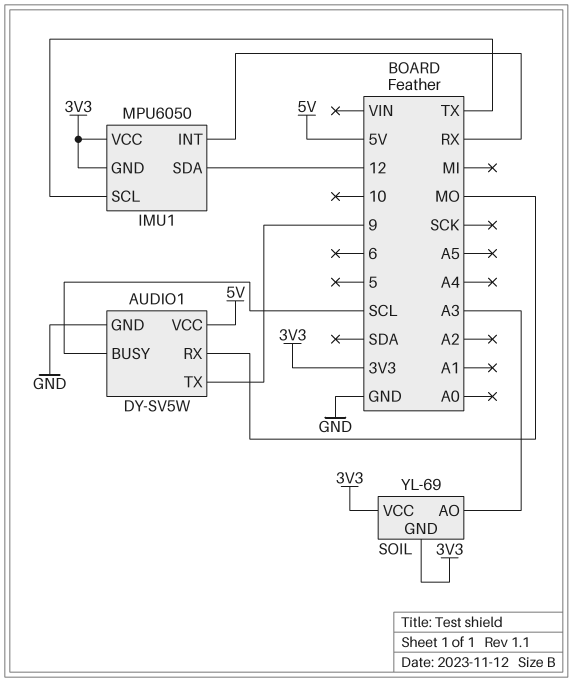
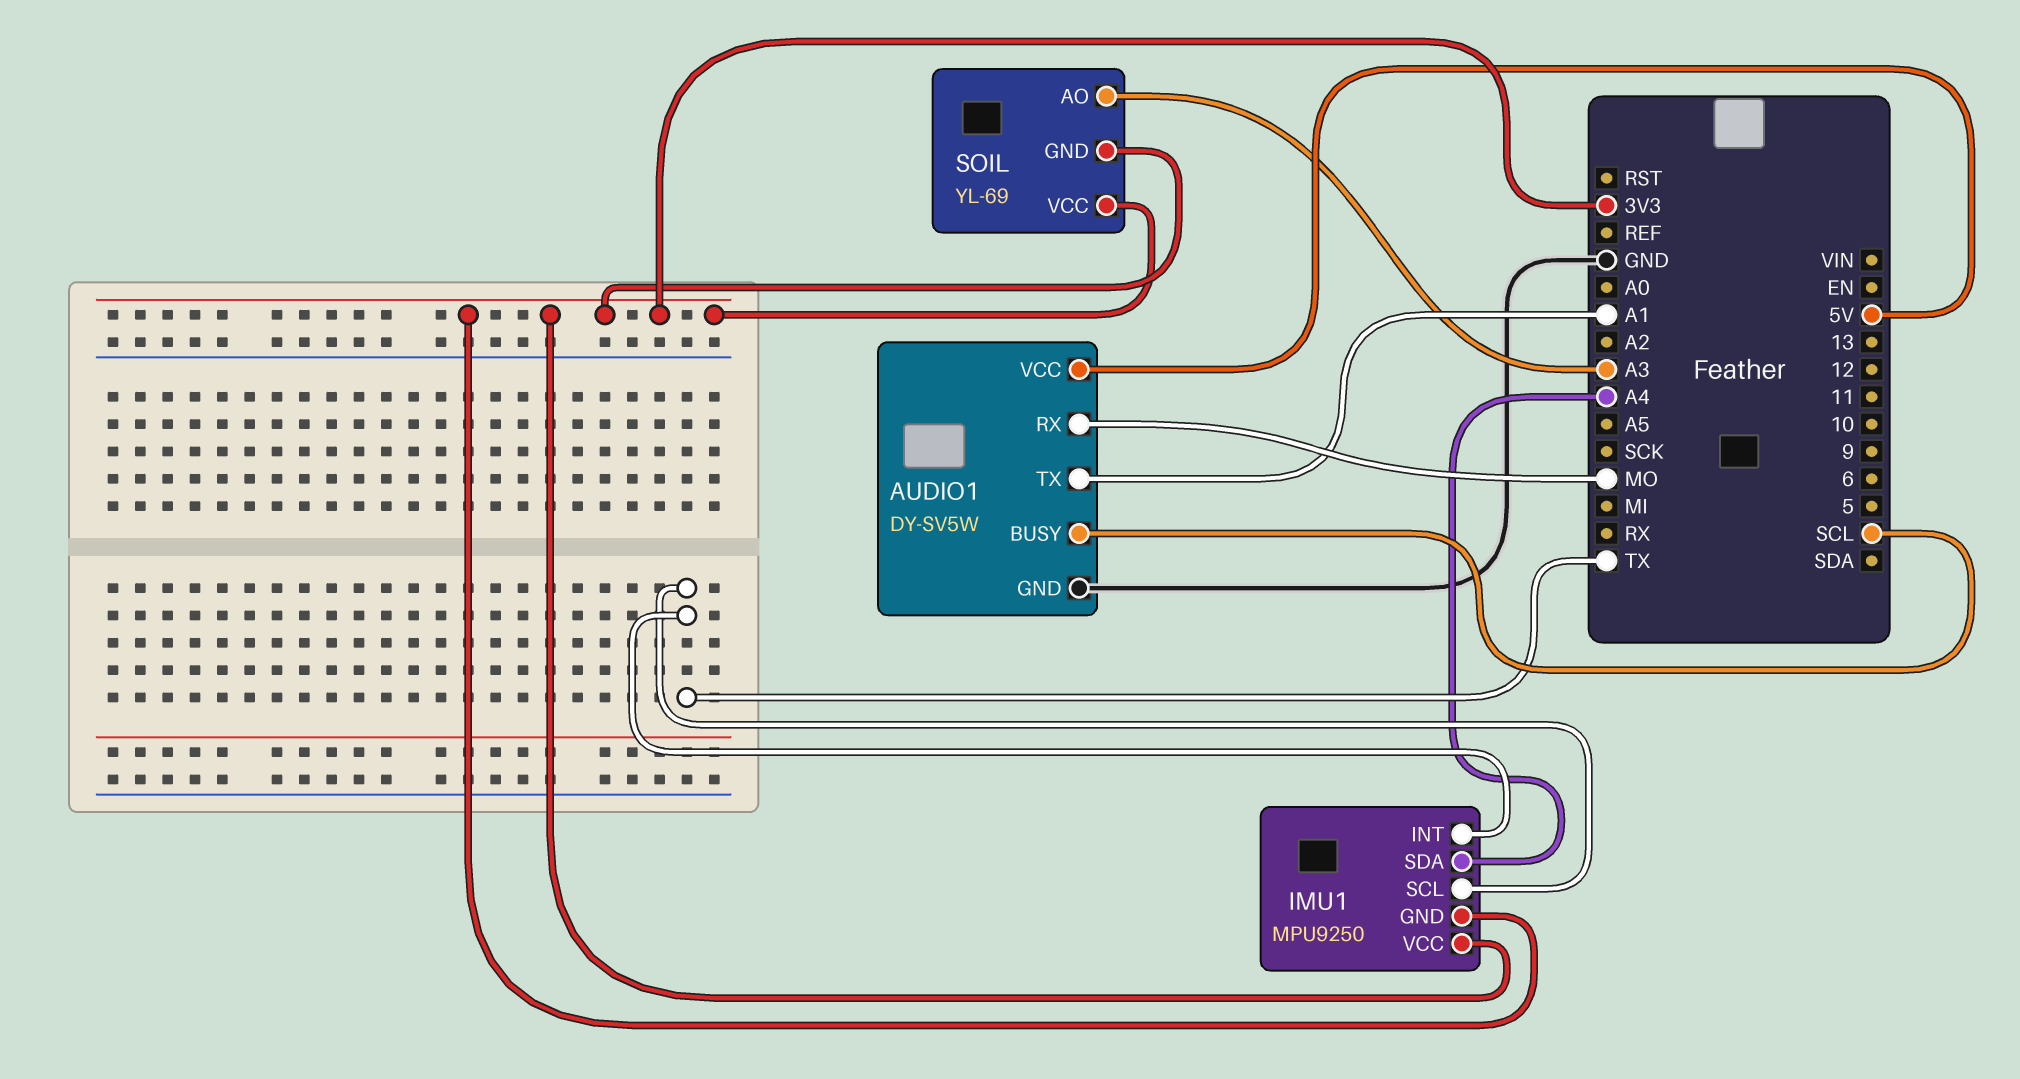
AUDIO1 pin TX: 9 -> A1
IMU1: MPU6050 -> MPU9250
IMU1 pin INT: RX -> TX
IMU1 pin SDA: 12 -> A4

